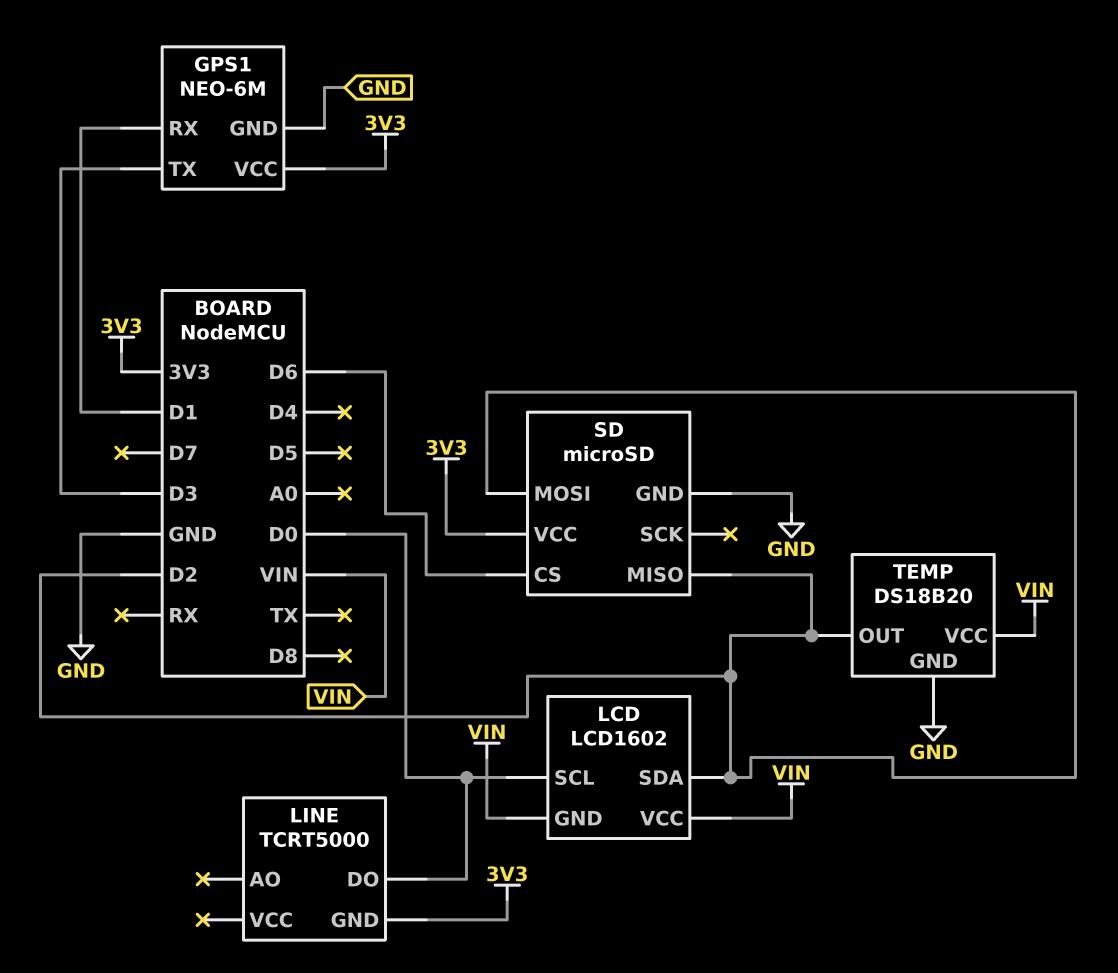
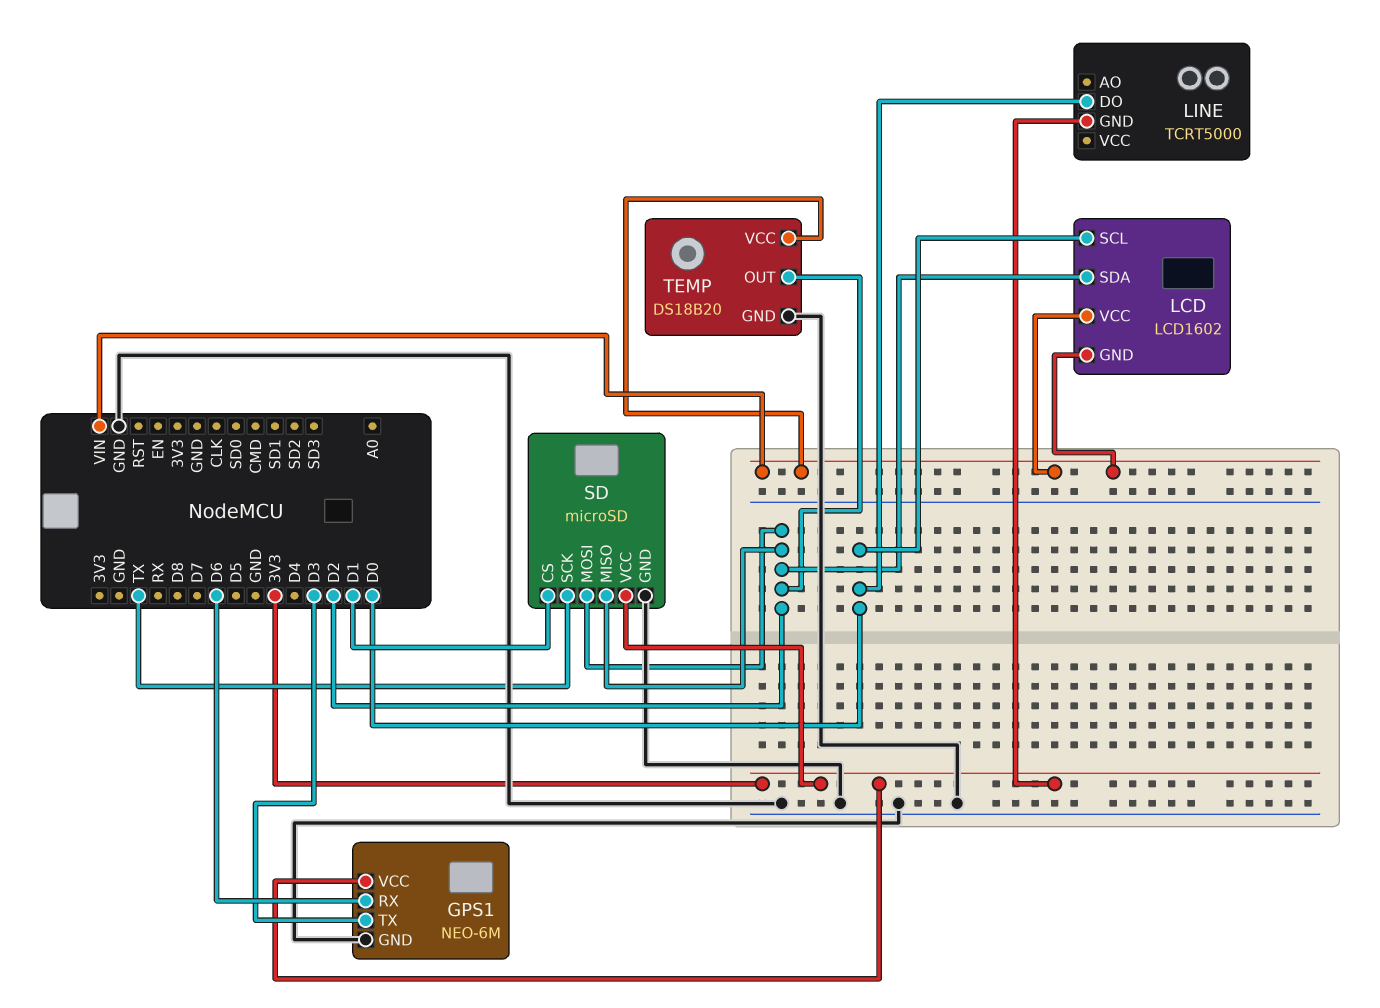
GPS1 pin RX: D1 -> D6
SD pin CS: D6 -> D1
SD pin SCK: none -> TX

